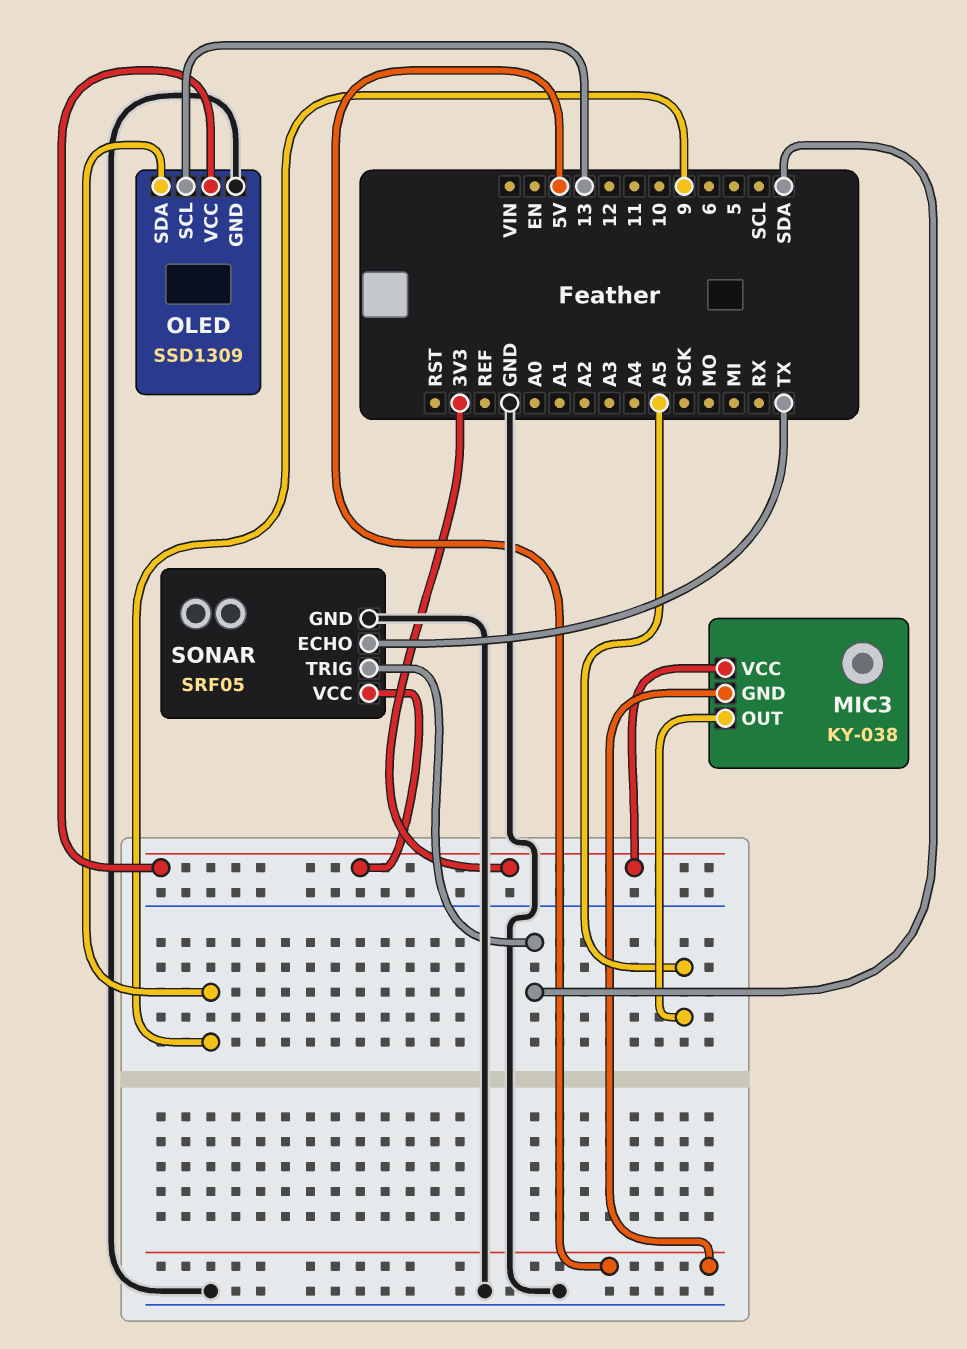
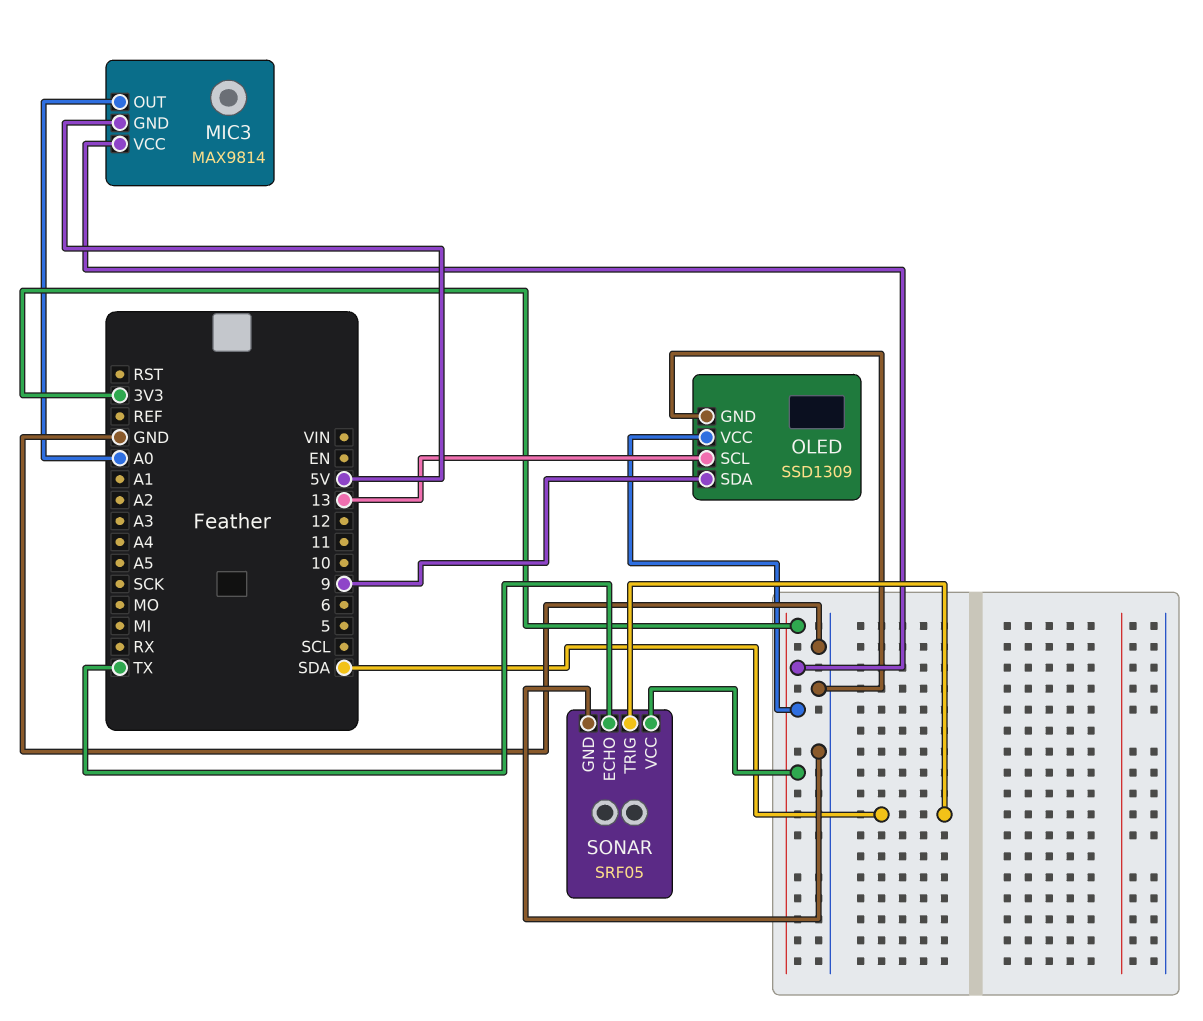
MIC3: KY-038 -> MAX9814
MIC3 pin OUT: A5 -> A0

